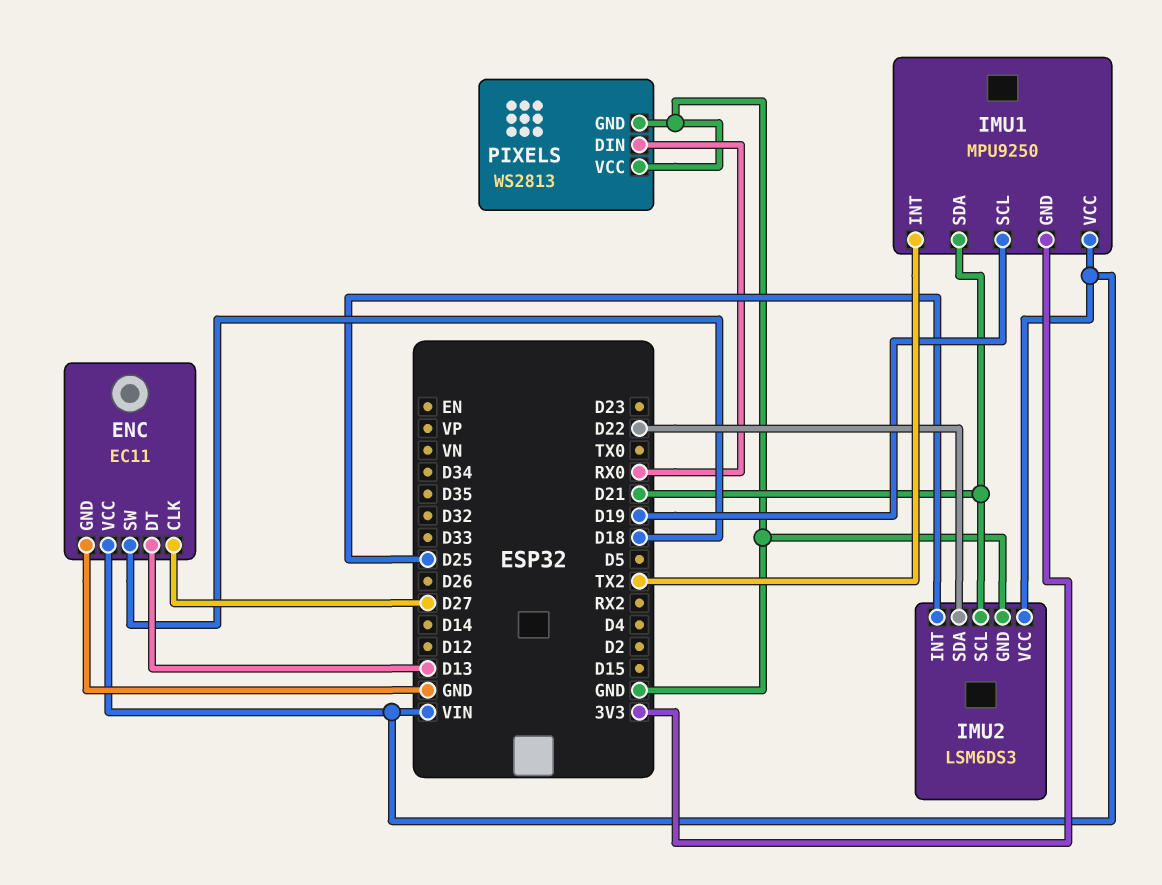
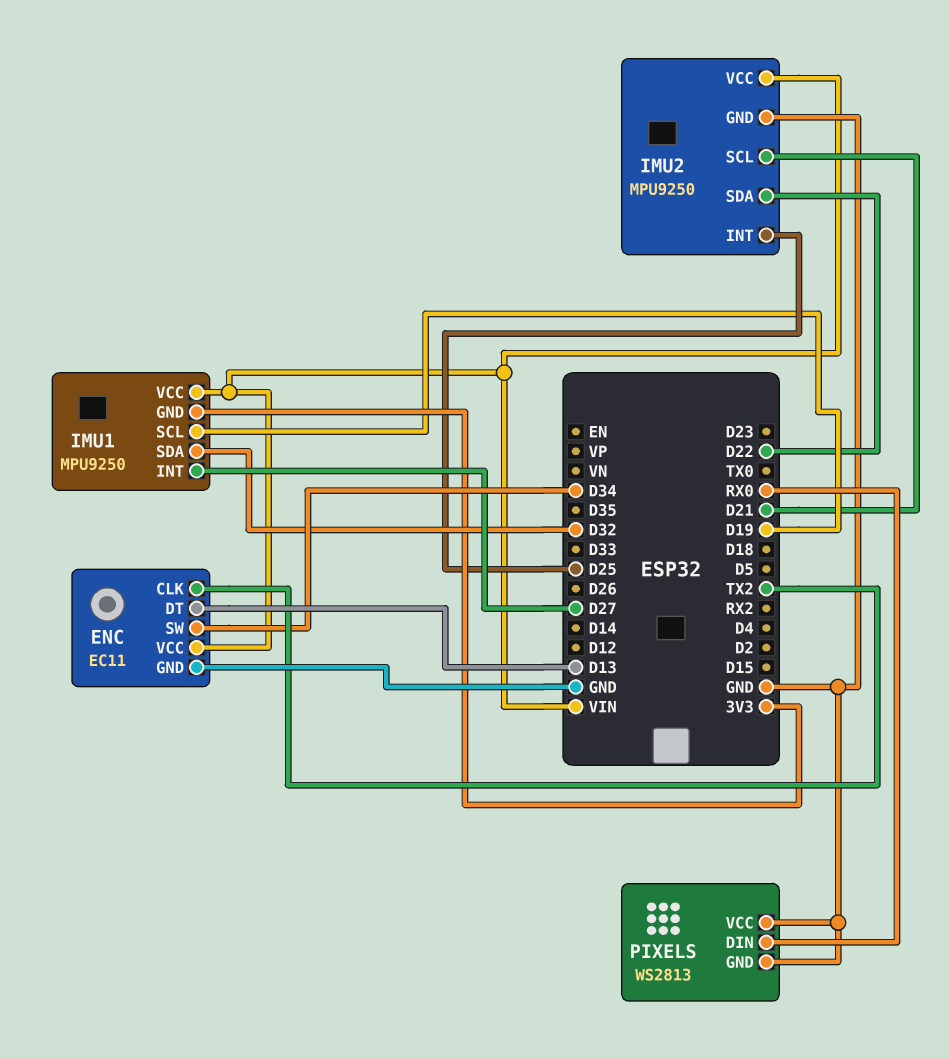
ENC pin CLK: D27 -> TX2
ENC pin SW: D18 -> D34
IMU1 pin INT: TX2 -> D27
IMU1 pin SDA: D21 -> D32
IMU2: LSM6DS3 -> MPU9250

